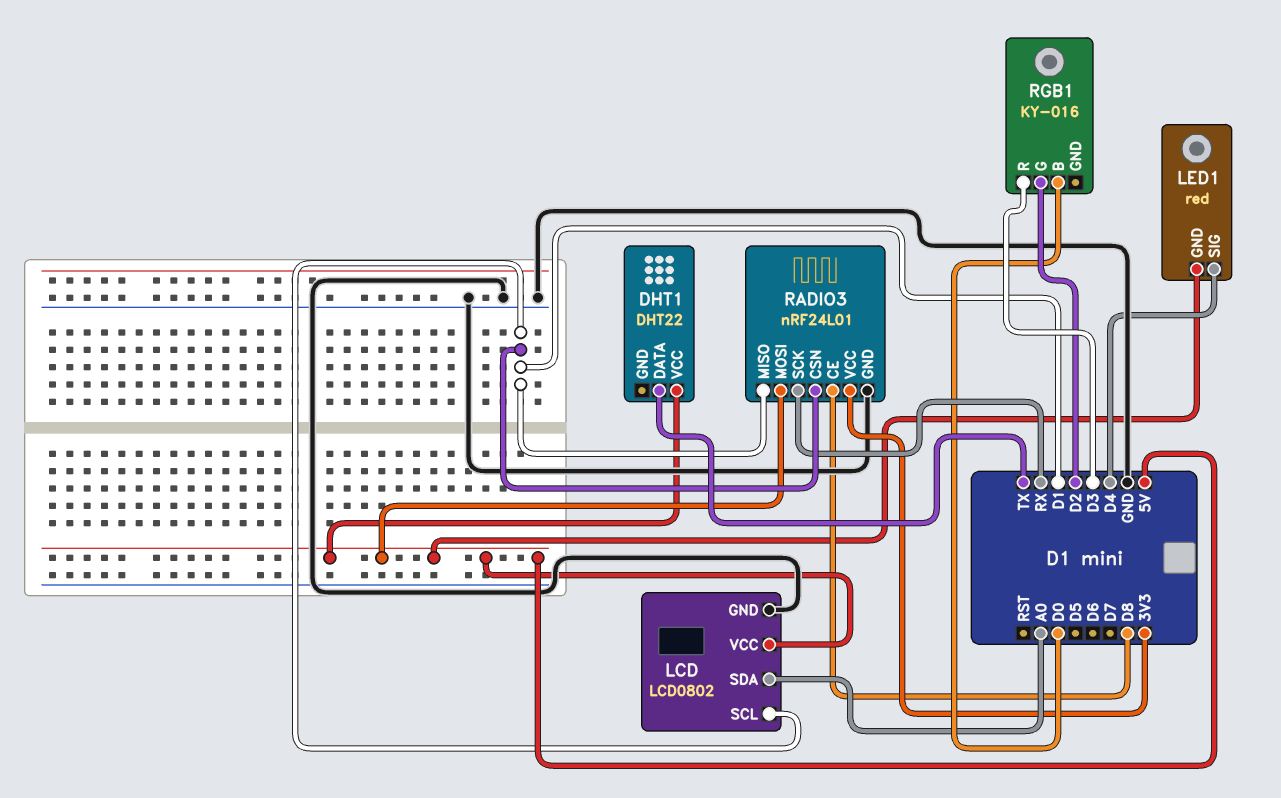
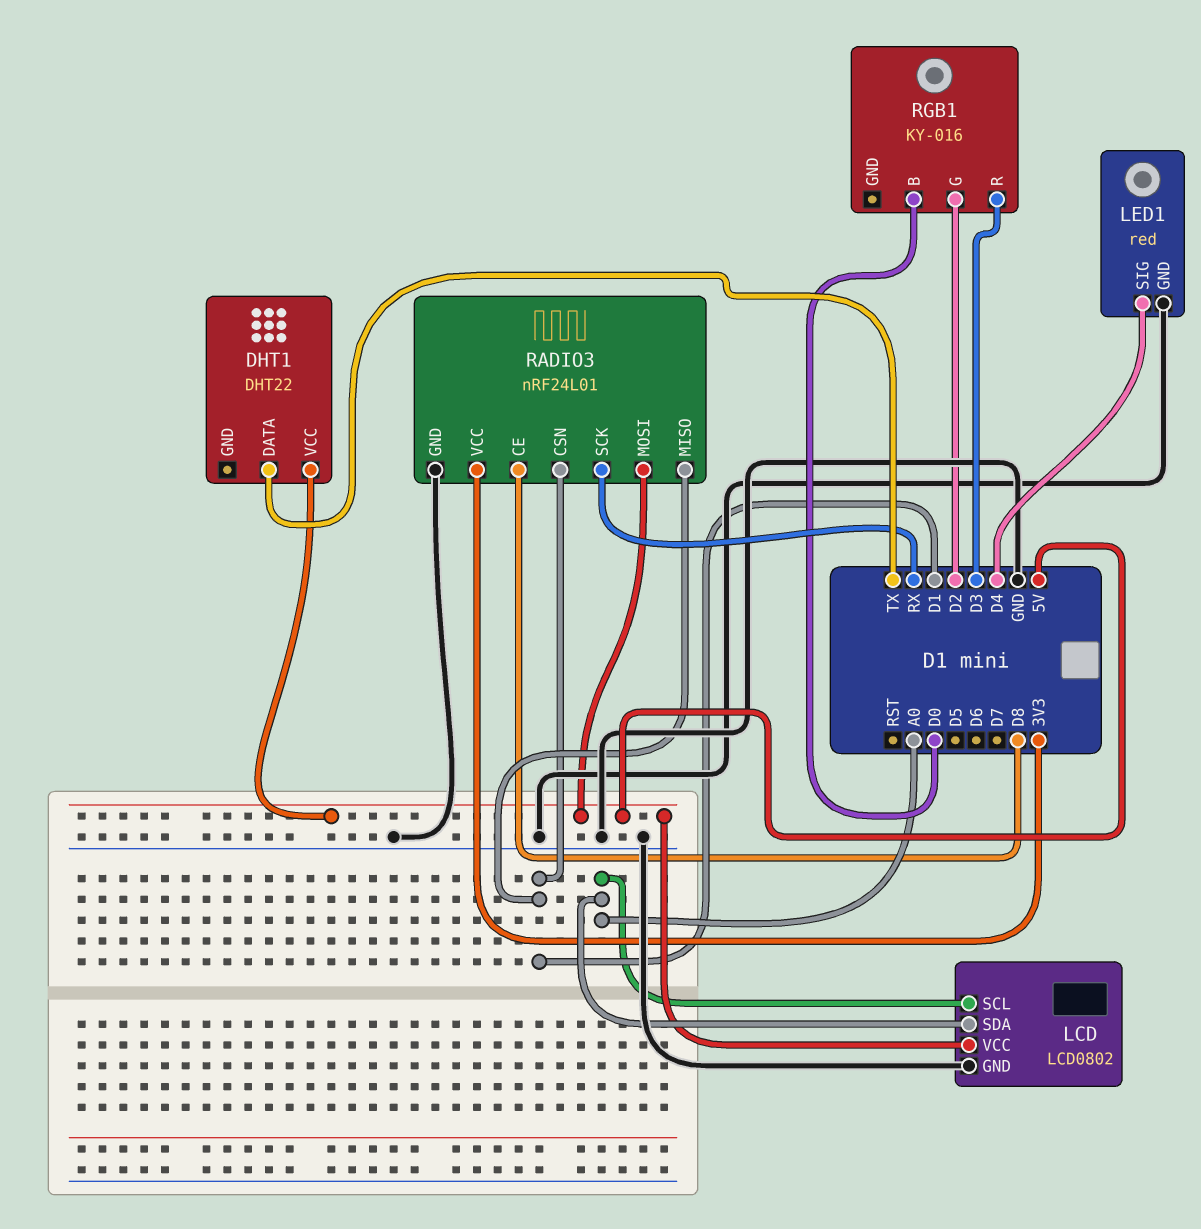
LCD pin SCL: D1 -> A0
LED1 pin GND: 5V -> GND

